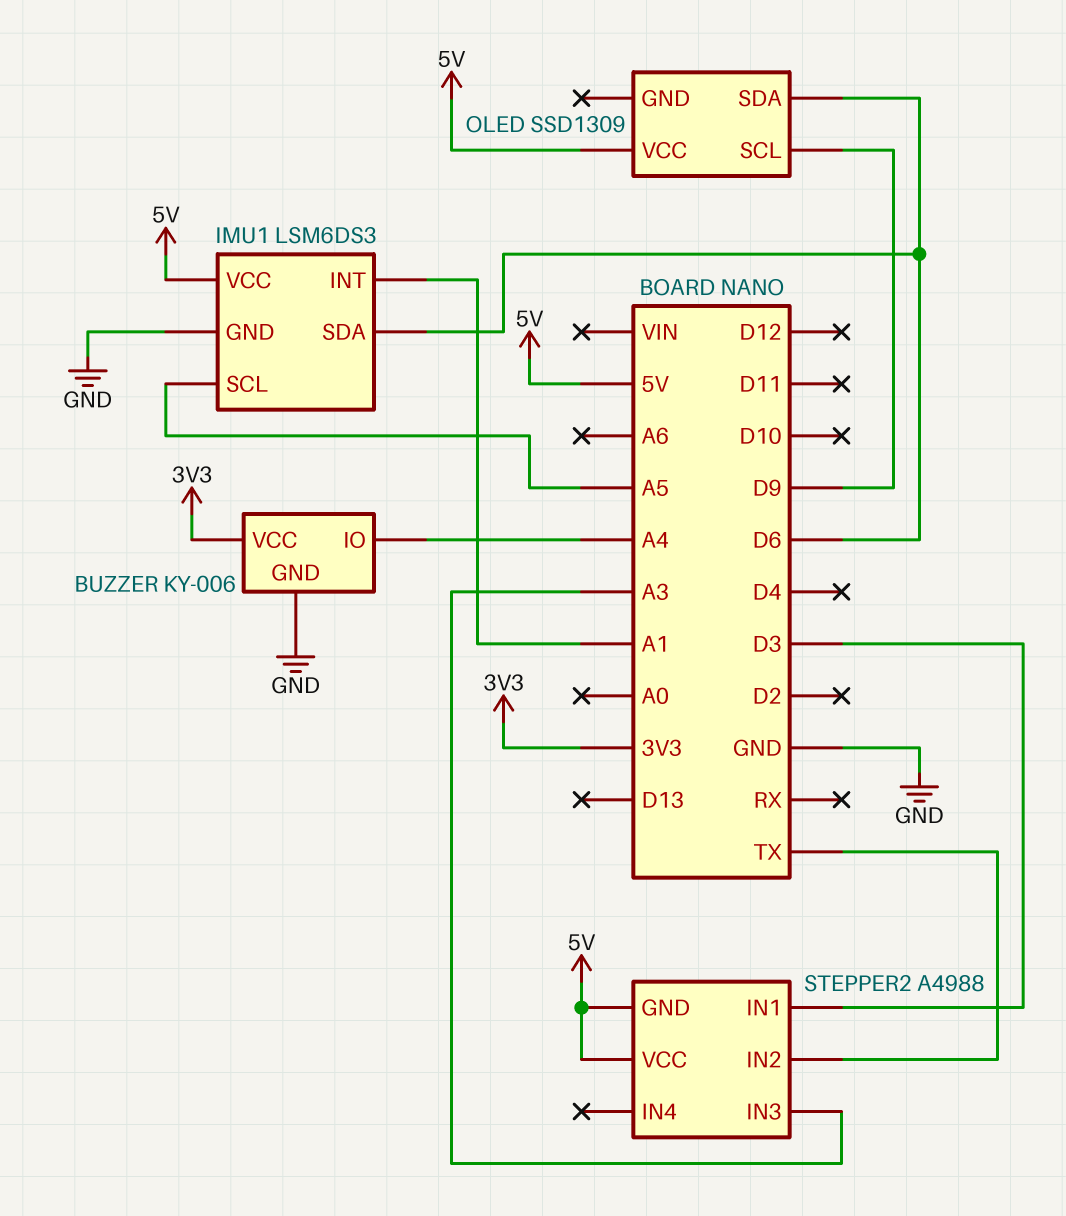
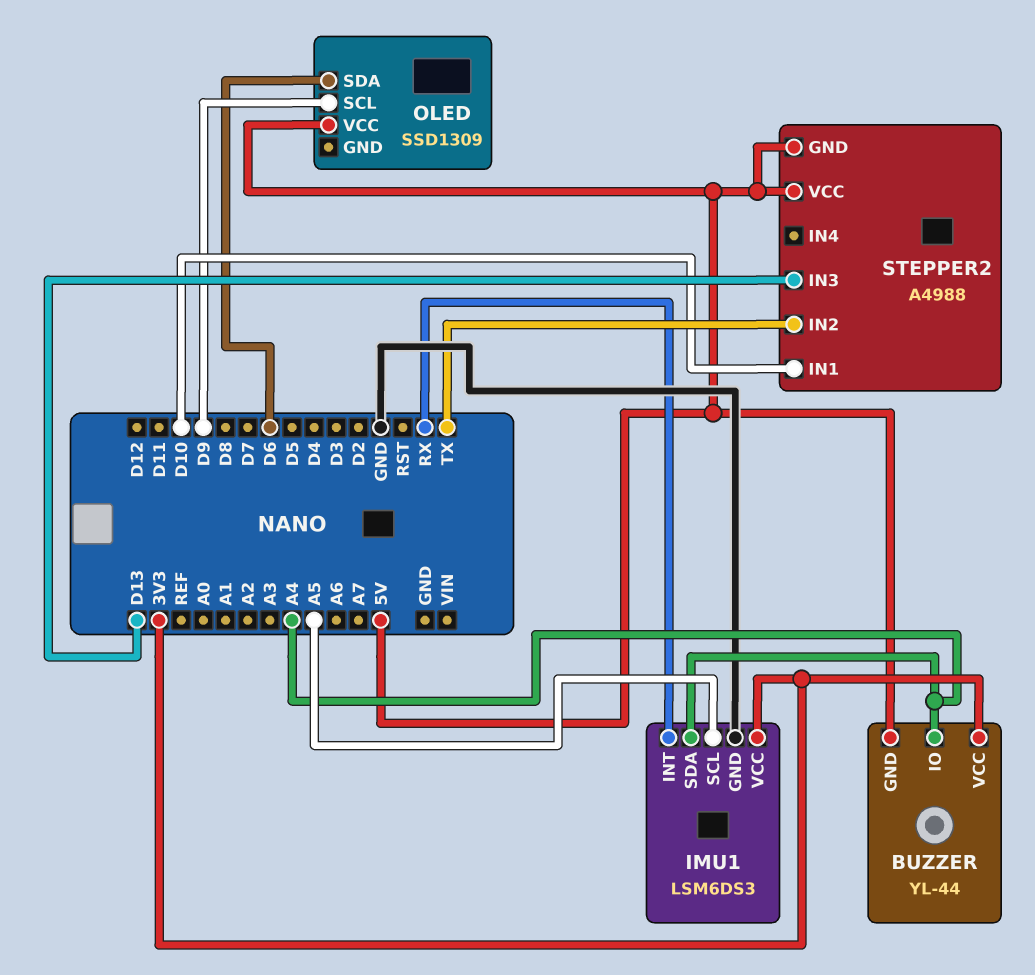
BUZZER: KY-006 -> YL-44
BUZZER pin GND: GND -> 5V
IMU1 pin INT: A1 -> RX
IMU1 pin SDA: D6 -> A4
IMU1 pin VCC: 5V -> 3V3
STEPPER2 pin IN1: D3 -> D10
STEPPER2 pin IN3: A3 -> D13

